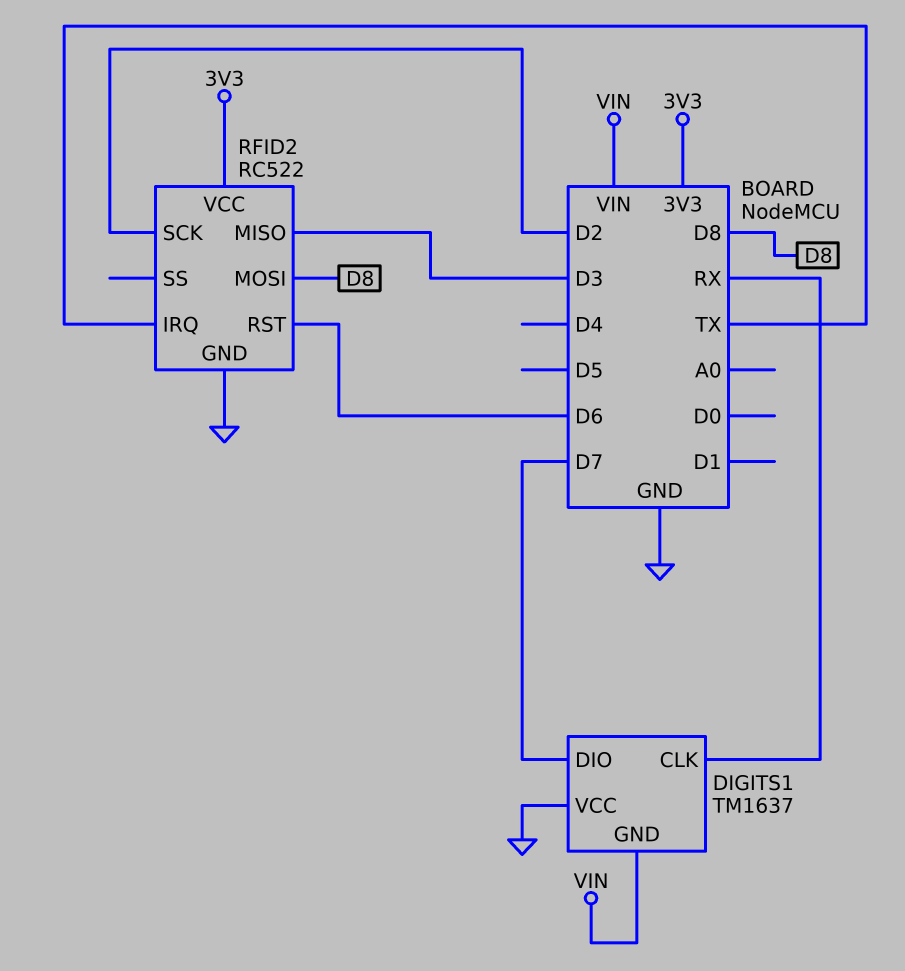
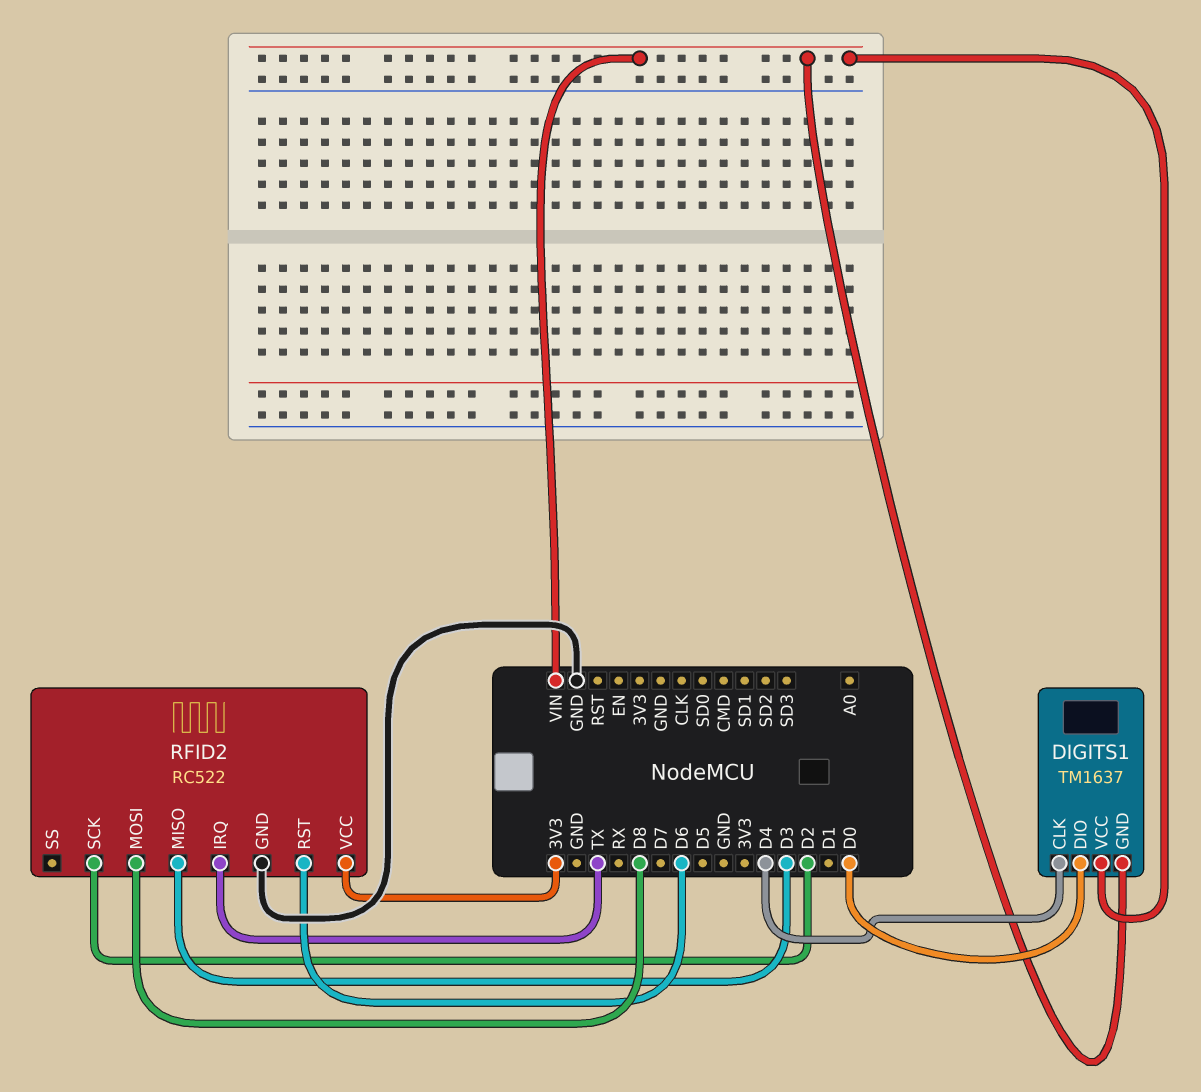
DIGITS1 pin CLK: RX -> D4
DIGITS1 pin DIO: D7 -> D0
DIGITS1 pin VCC: GND -> VIN

